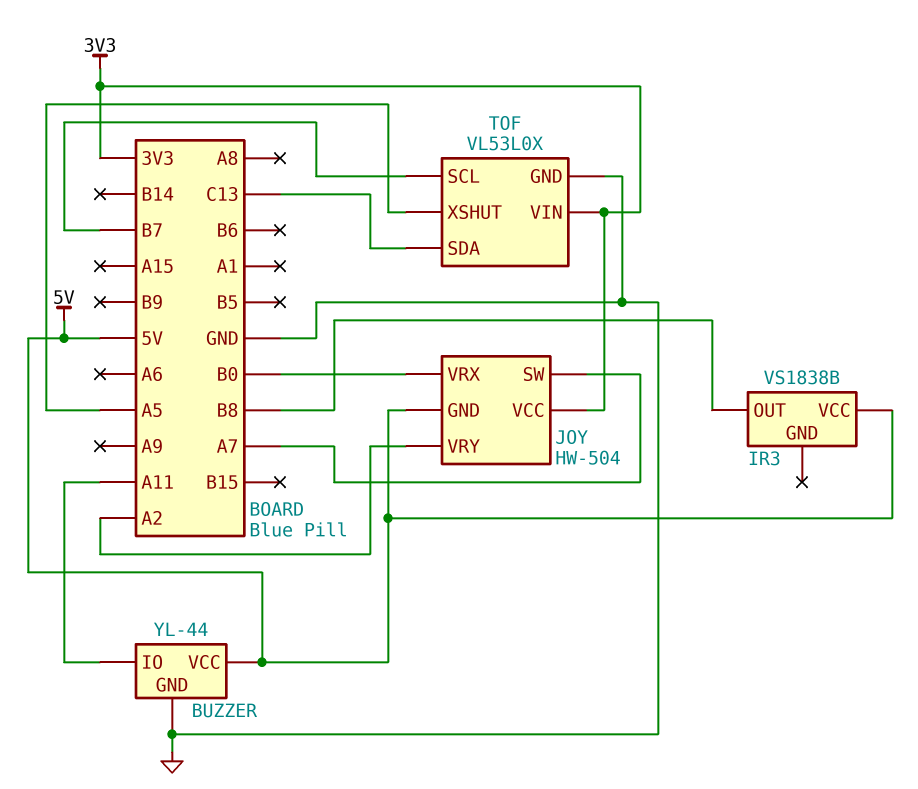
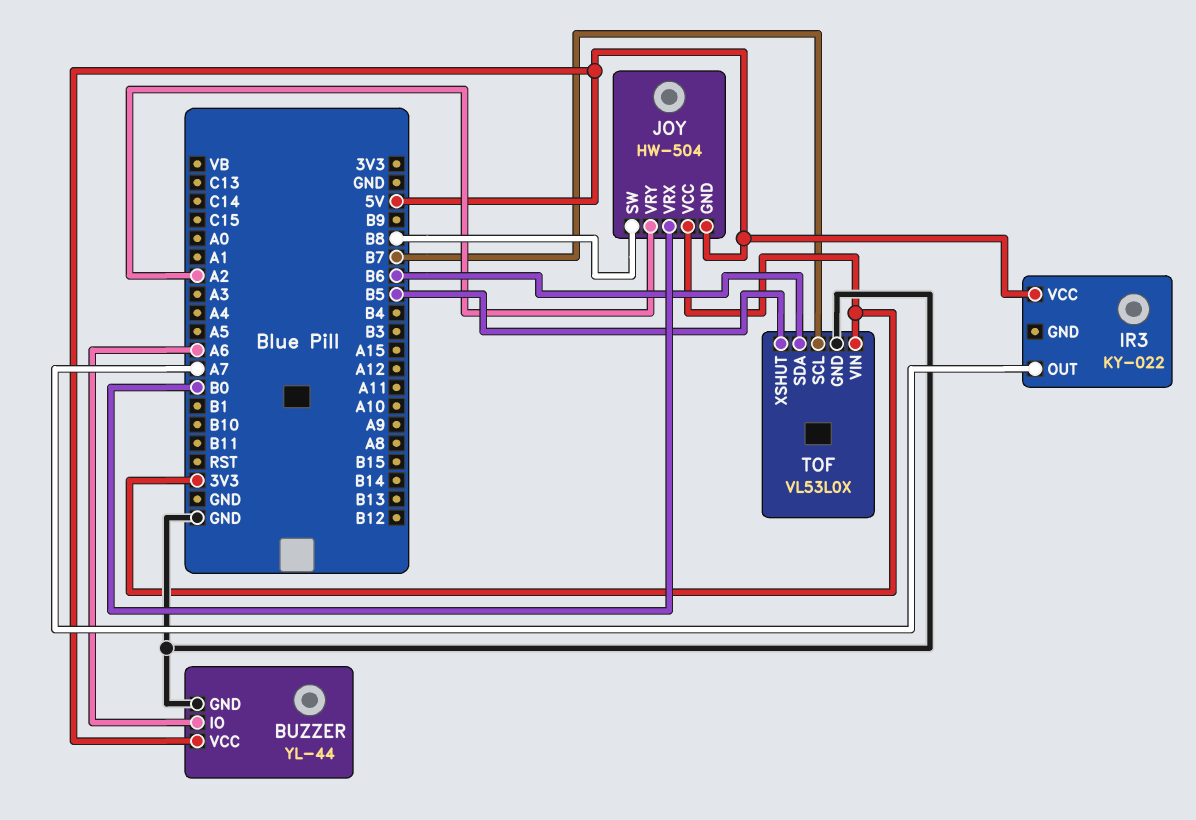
BUZZER pin IO: A11 -> A6
IR3: VS1838B -> KY-022
IR3 pin OUT: B8 -> A7
JOY pin SW: A7 -> B8
TOF pin SDA: C13 -> B6
TOF pin XSHUT: A5 -> B5

